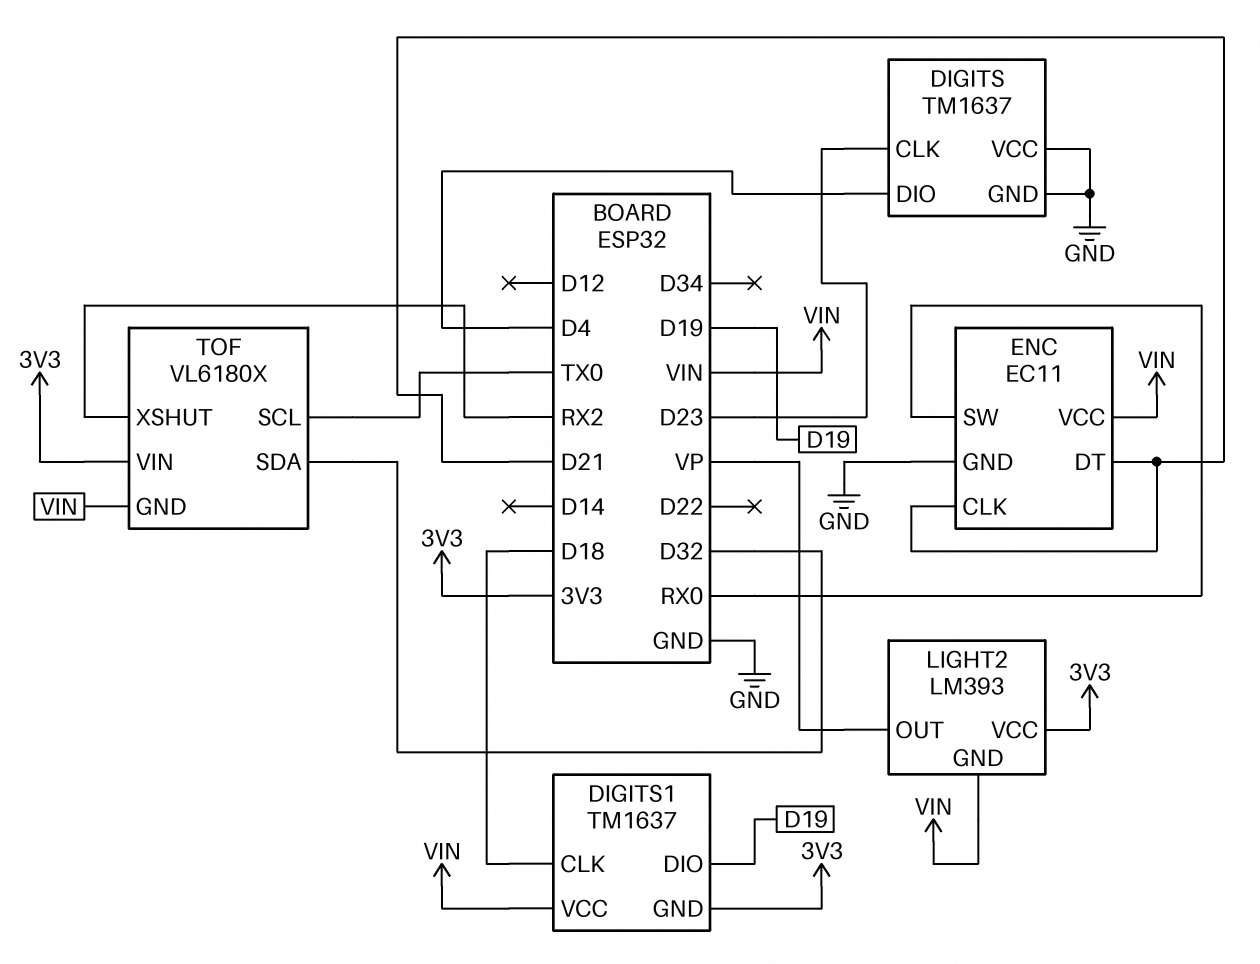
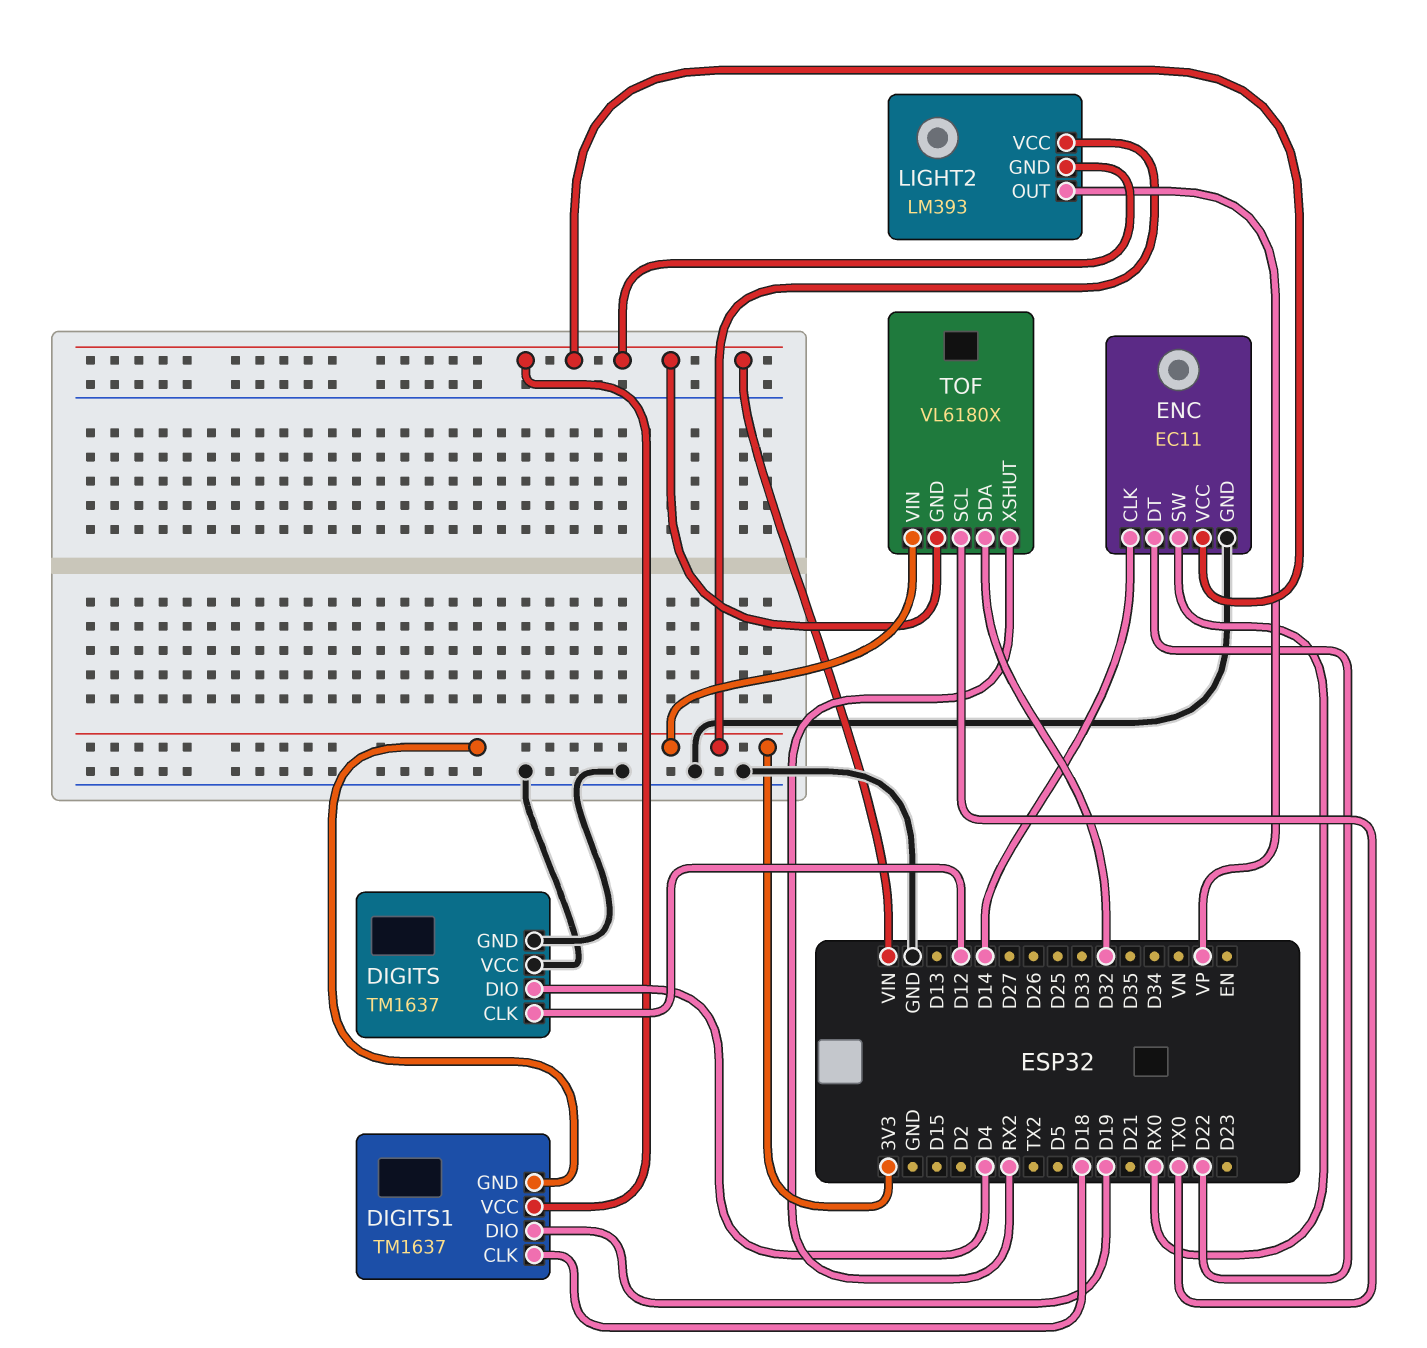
DIGITS pin CLK: D23 -> D12
ENC pin CLK: D21 -> D14
ENC pin DT: D21 -> D22

